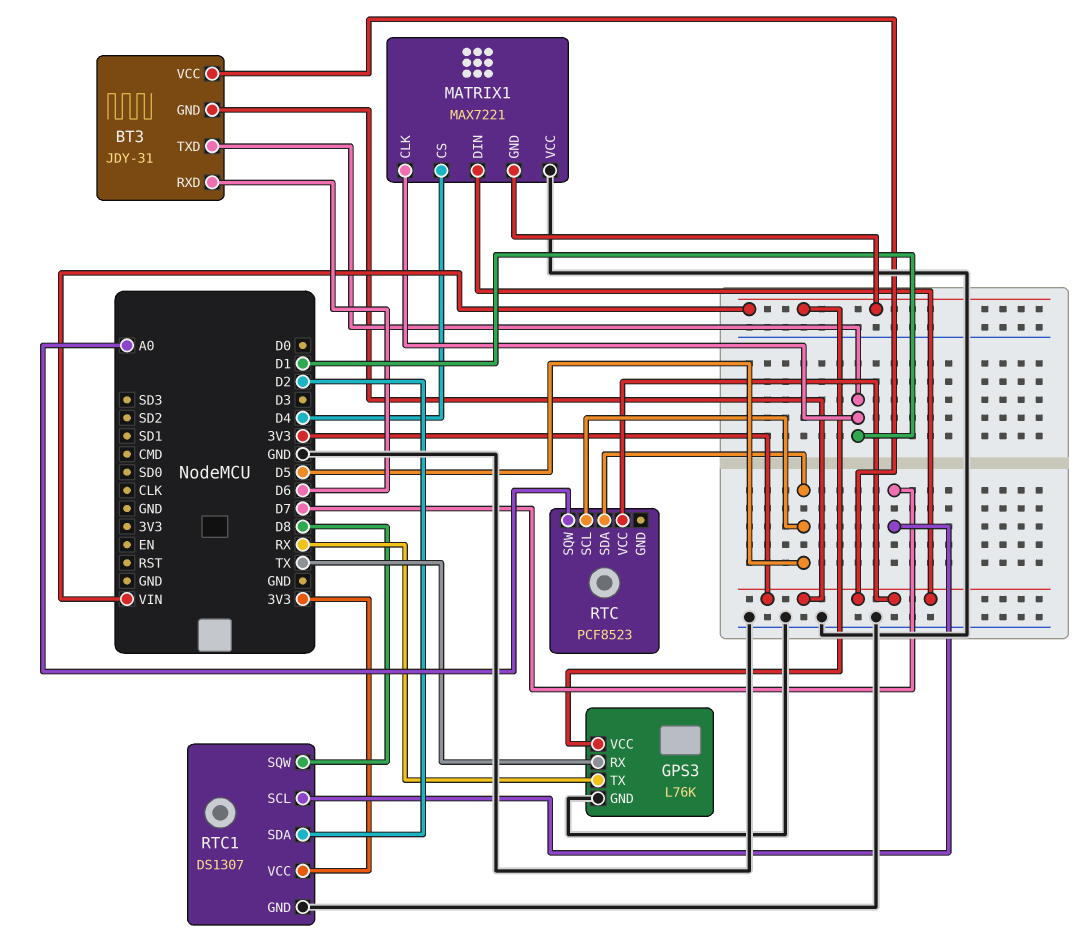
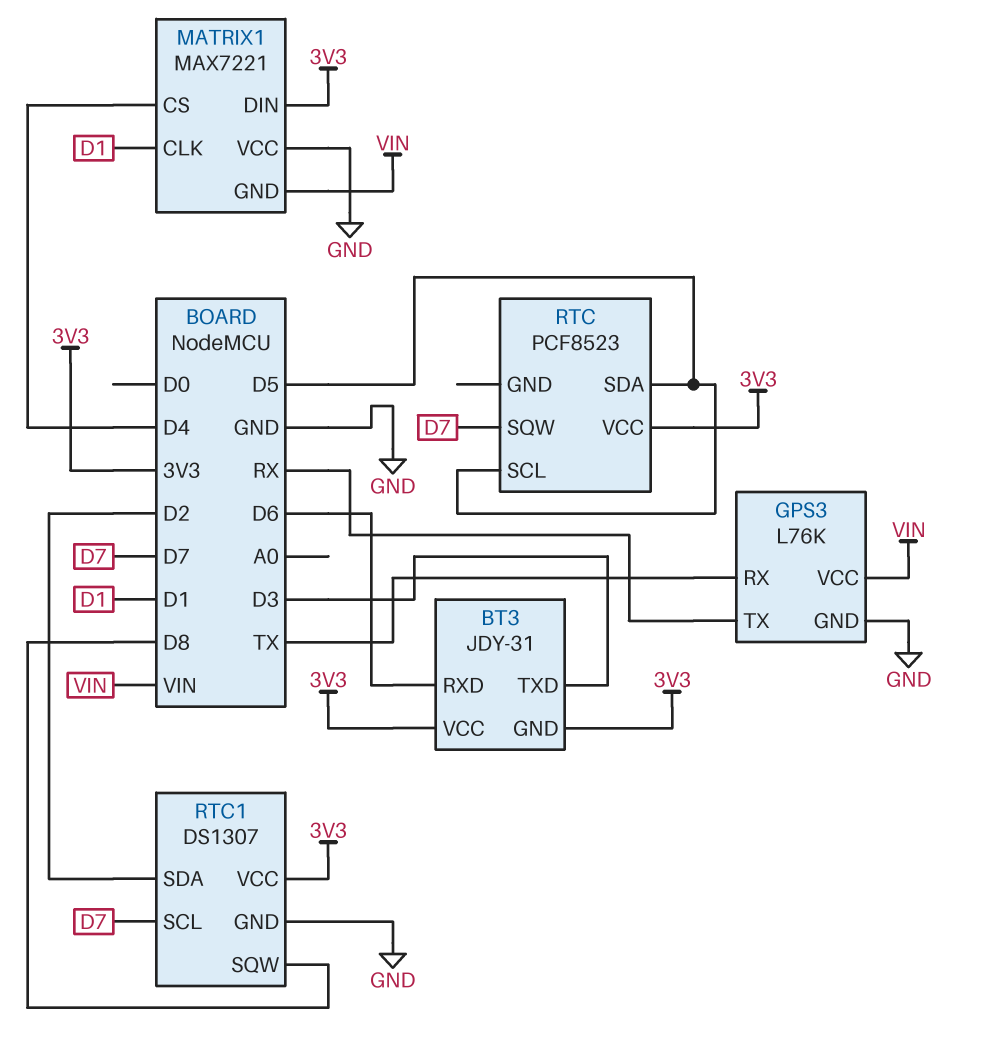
BT3 pin TXD: D1 -> D3
RTC pin SQW: A0 -> D7

